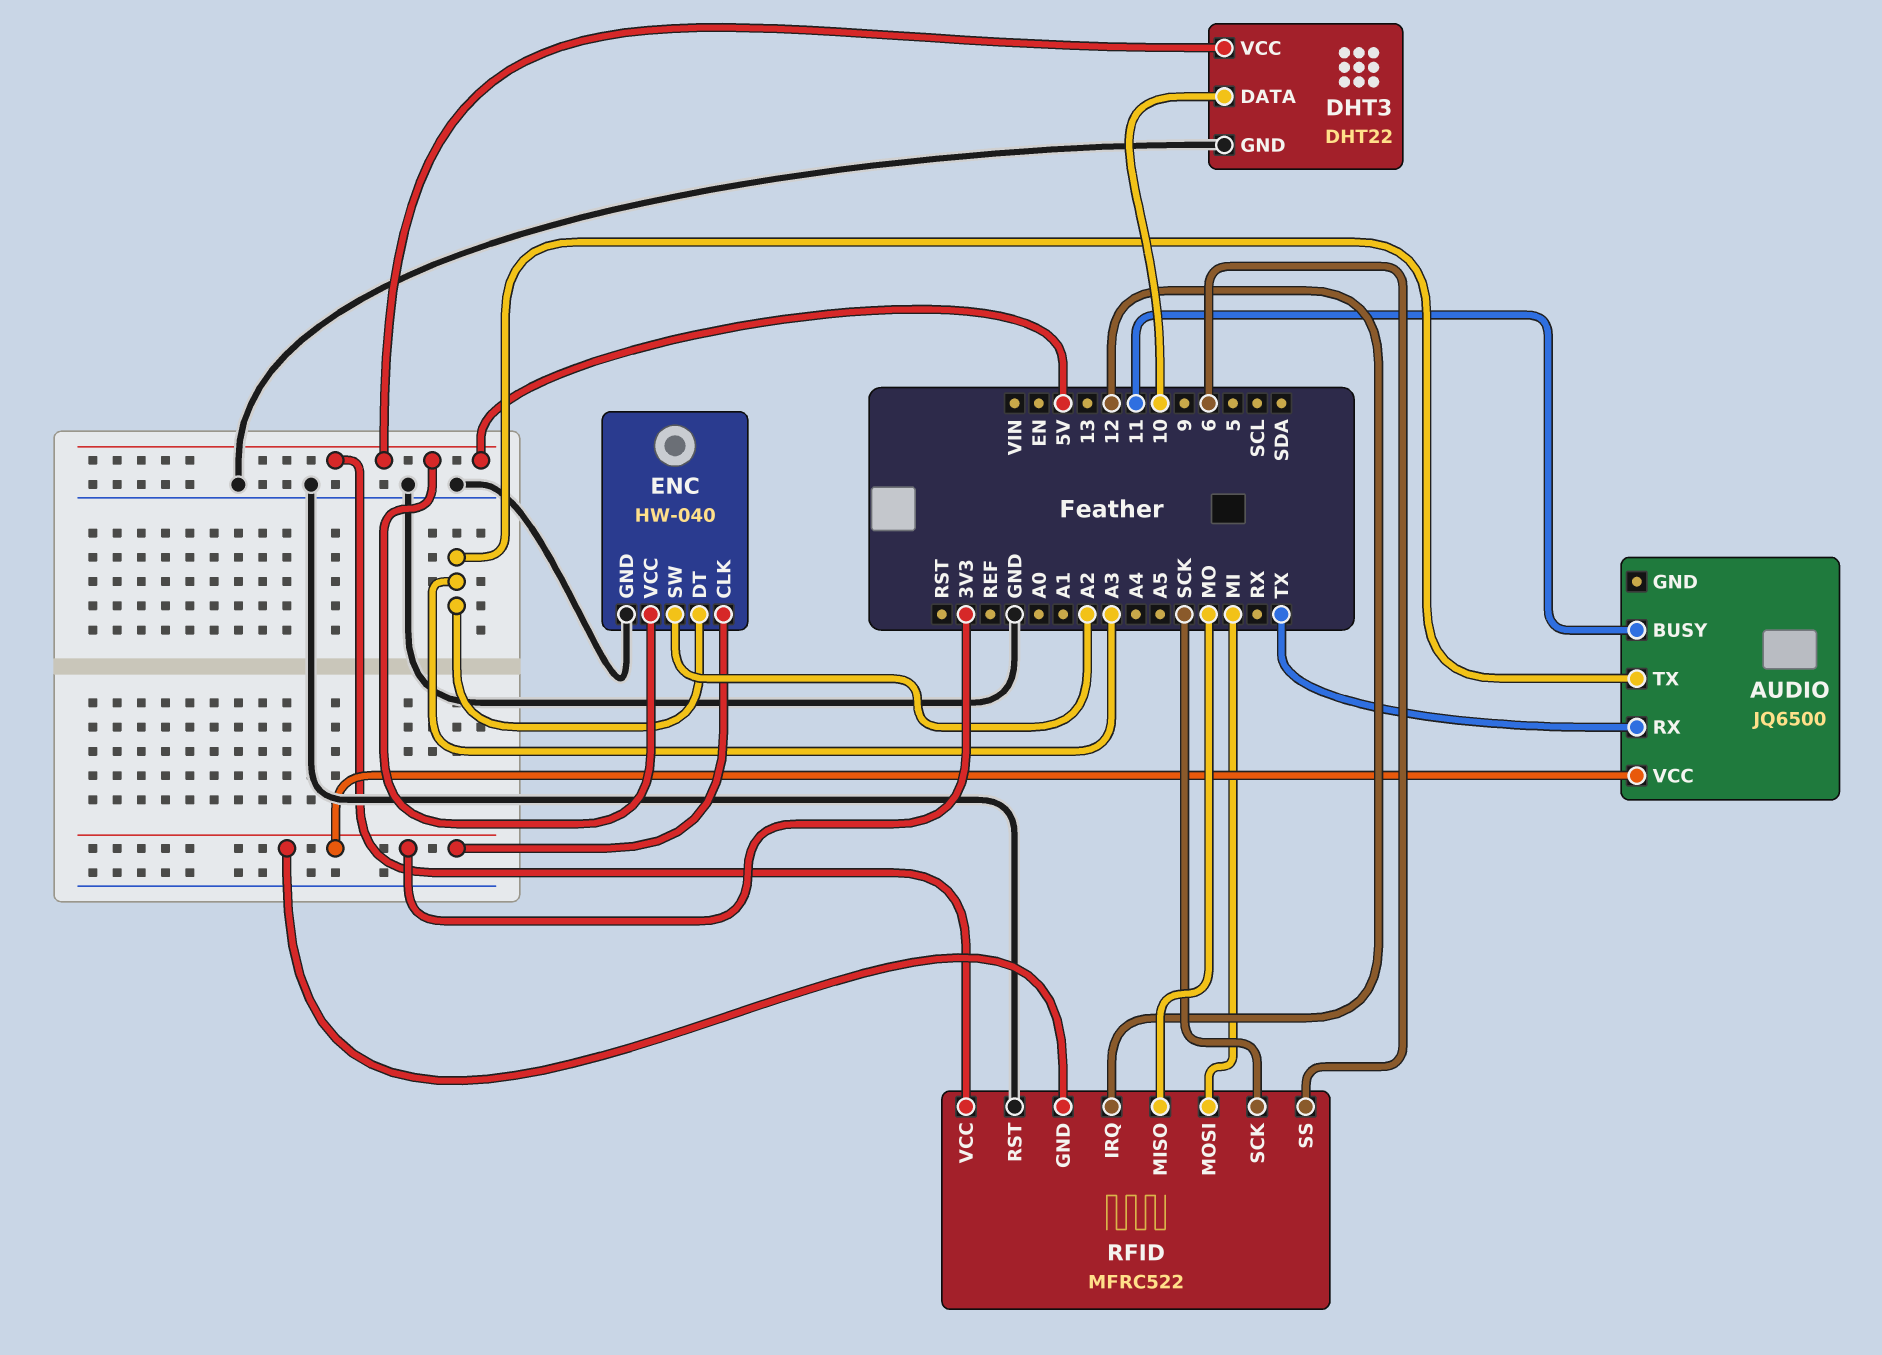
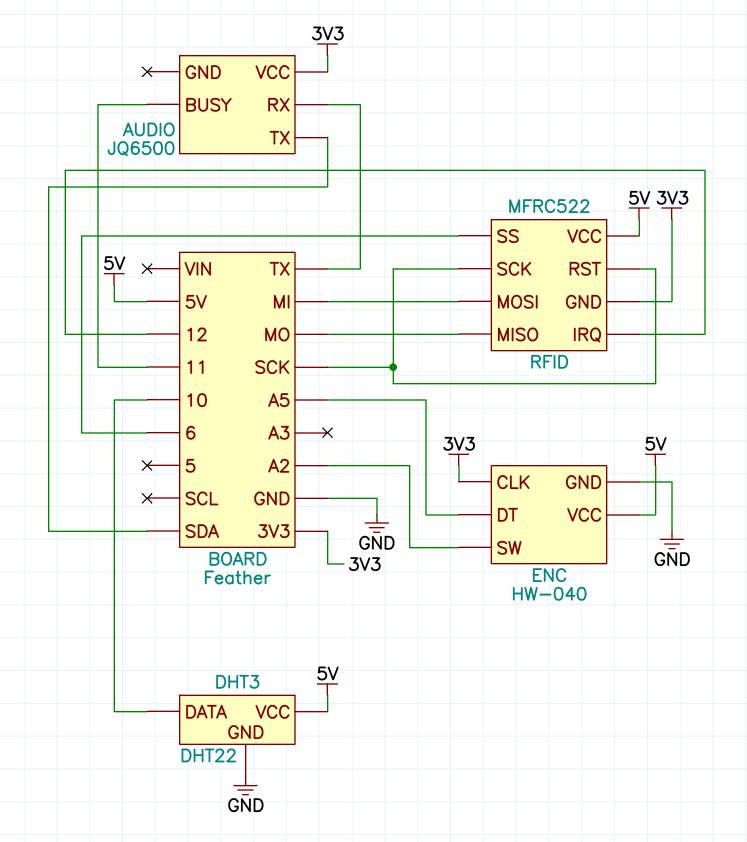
AUDIO pin TX: A3 -> SDA
ENC pin DT: A3 -> A5
RFID pin RST: GND -> SCK

